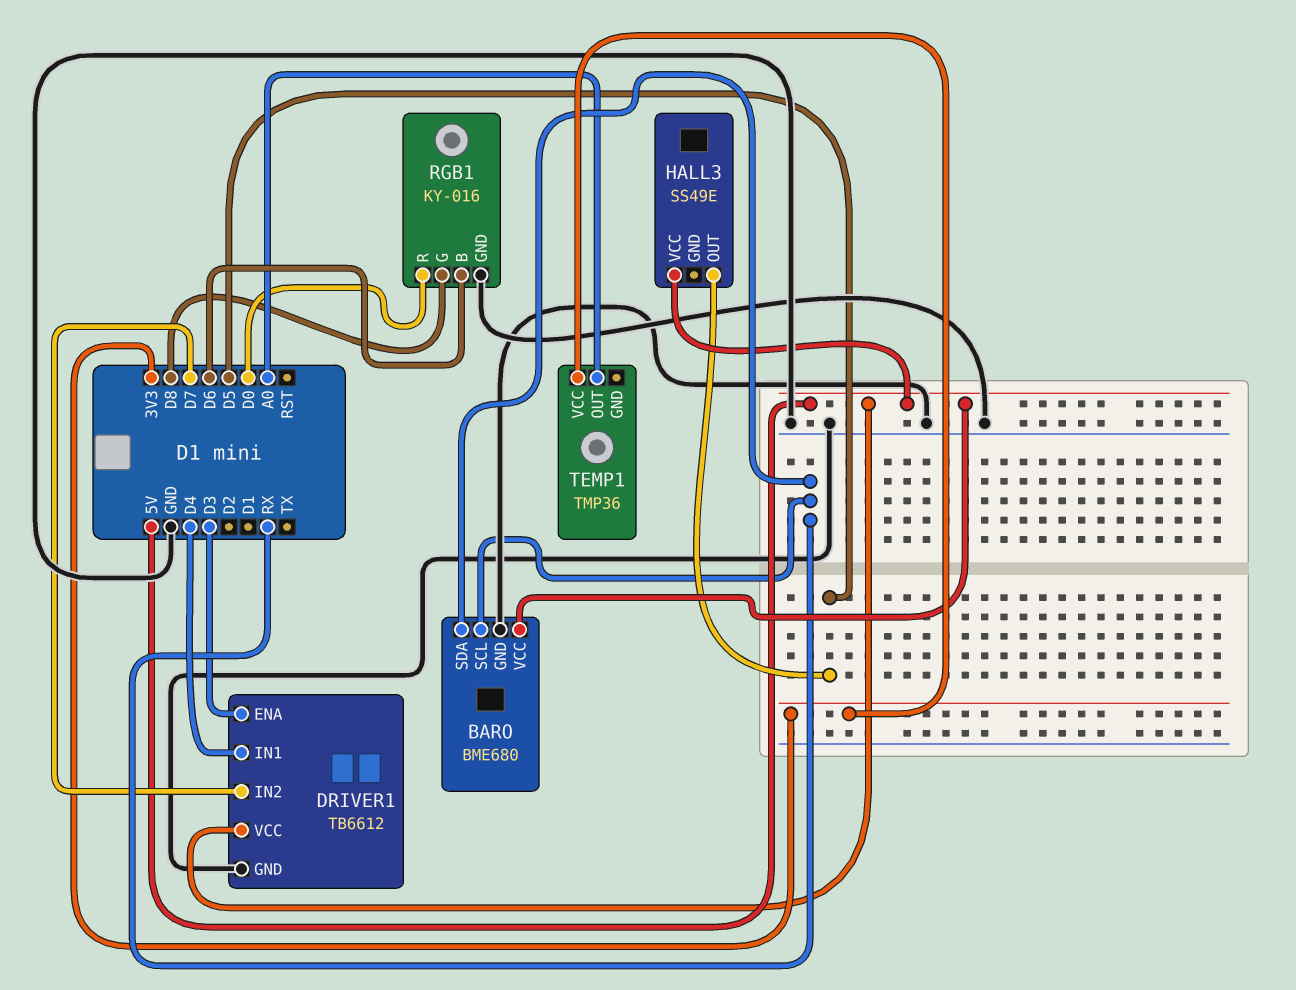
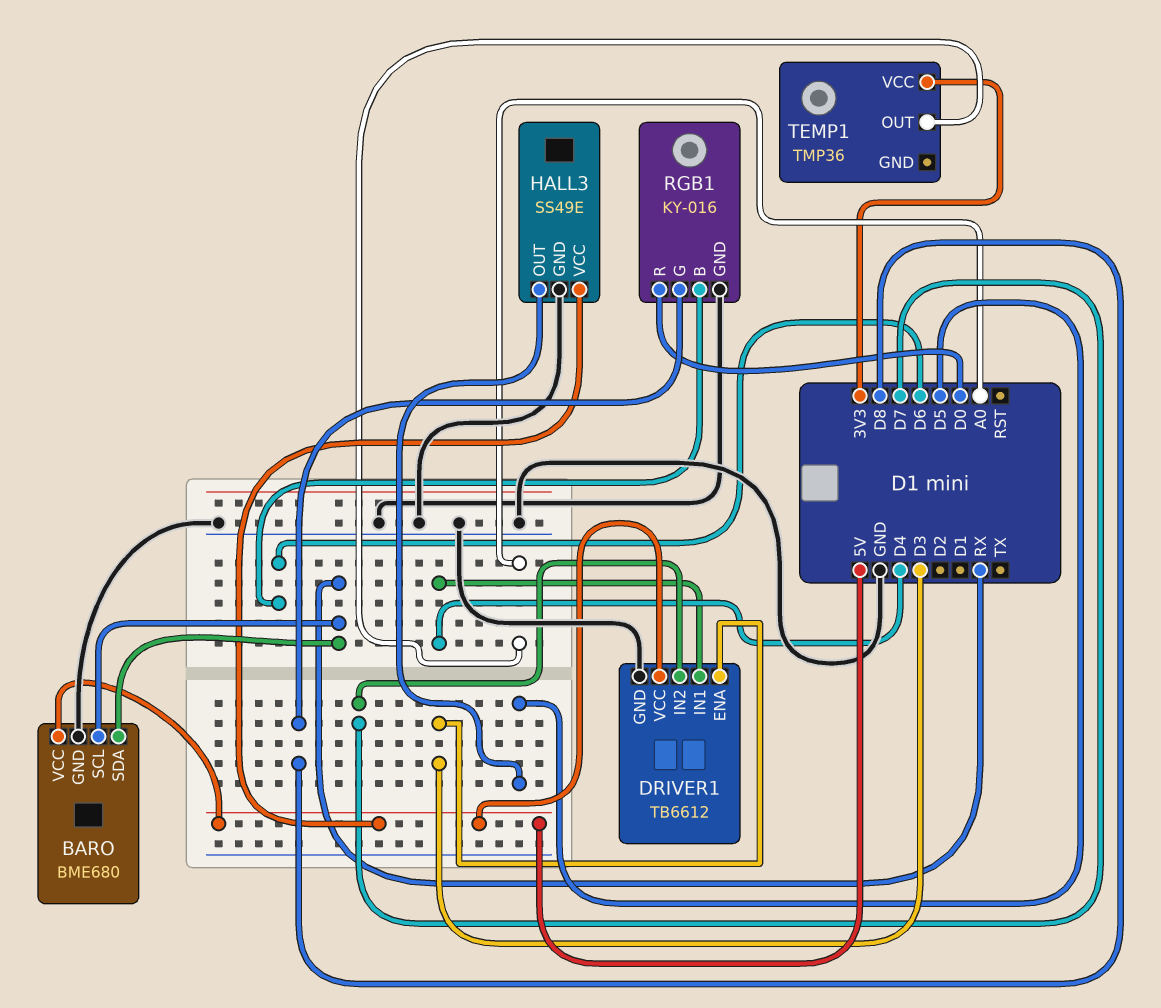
HALL3 pin GND: none -> GND

